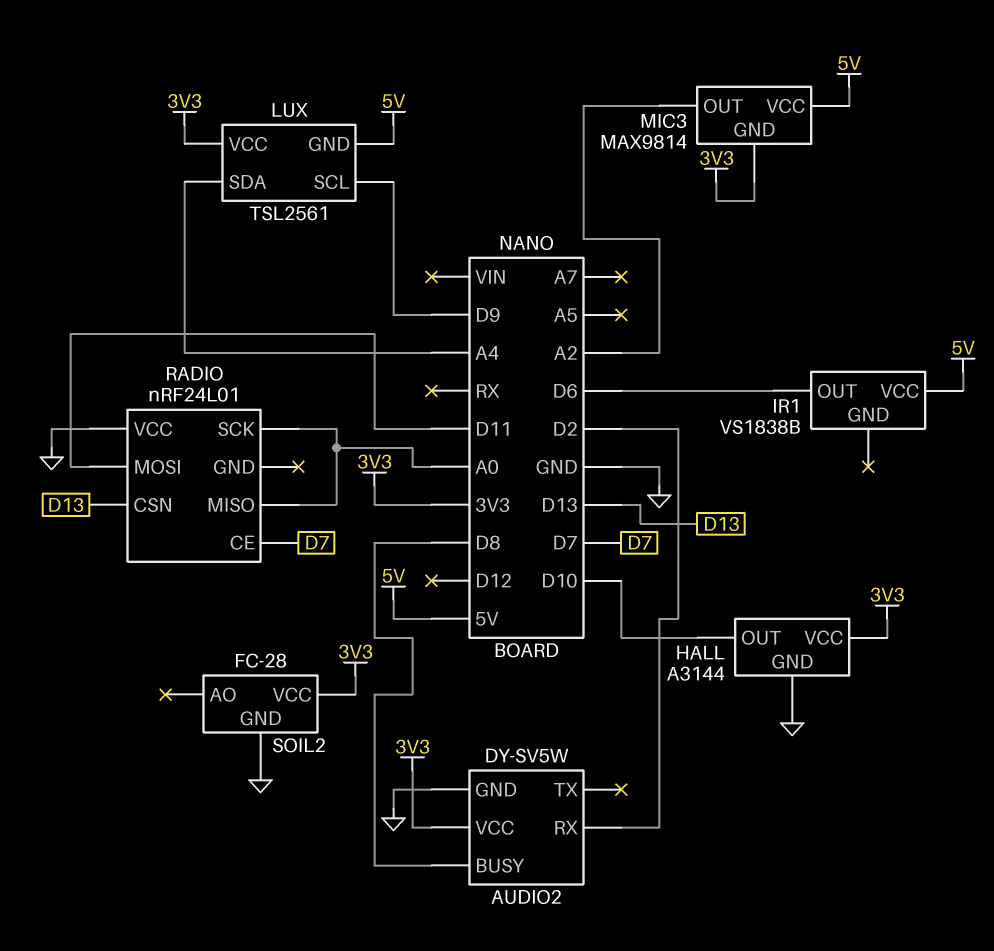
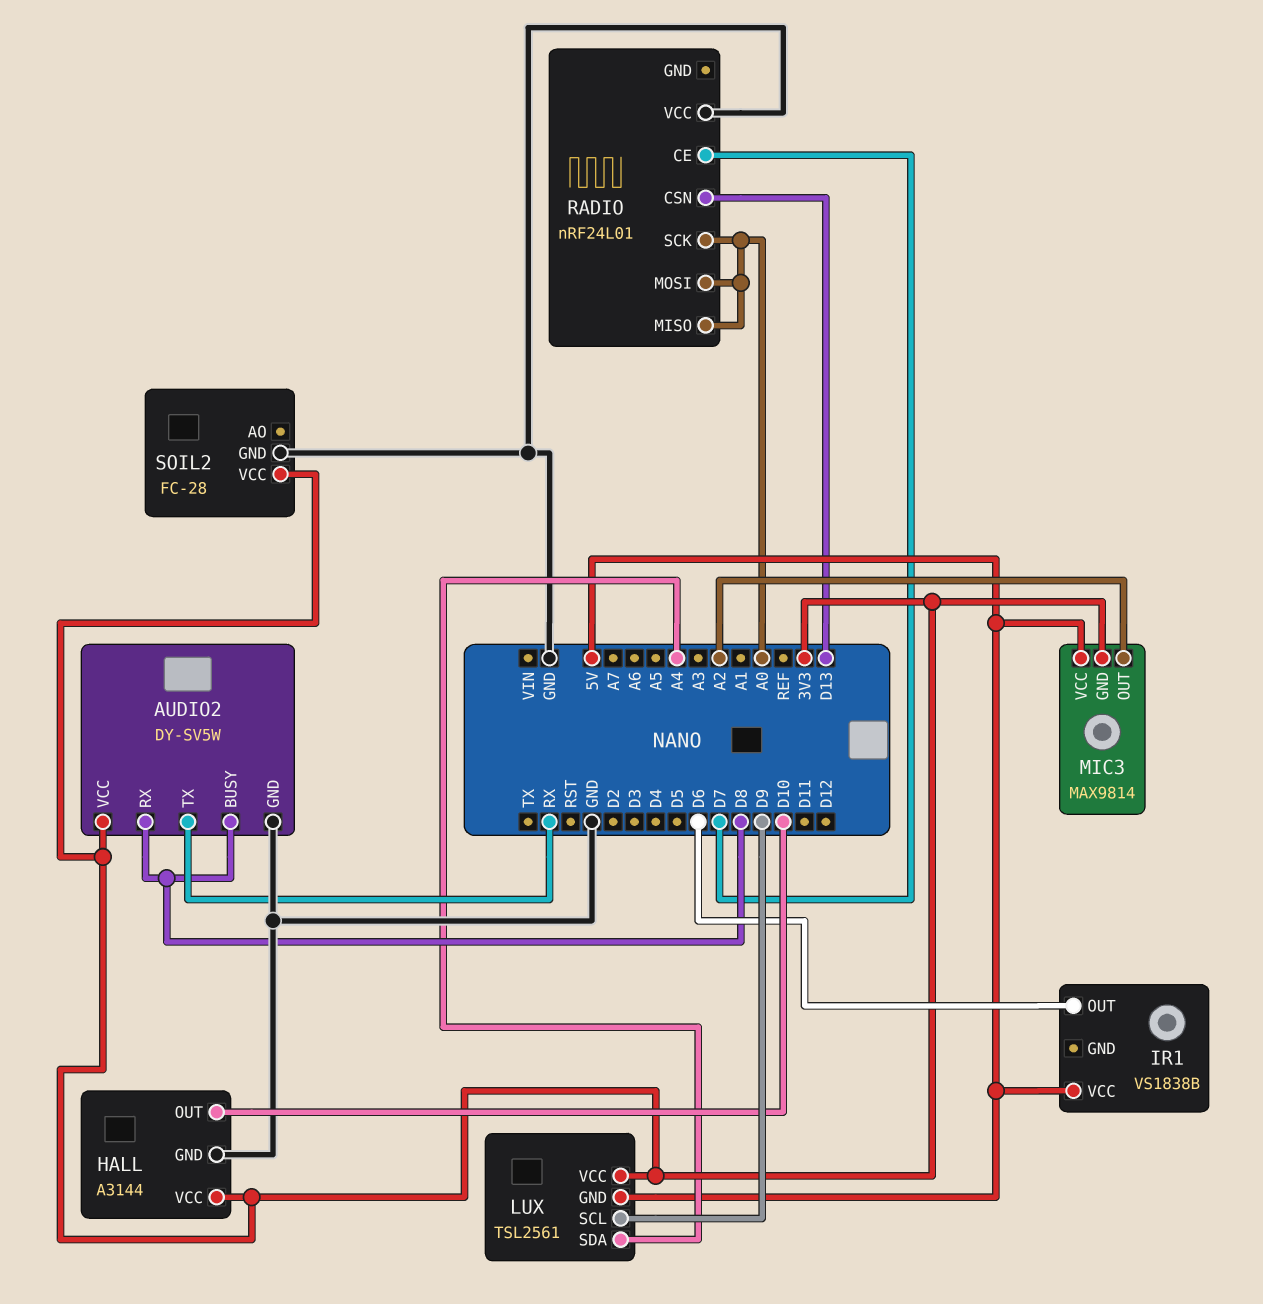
AUDIO2 pin RX: D2 -> D8
AUDIO2 pin TX: none -> RX
RADIO pin MOSI: D11 -> A0

